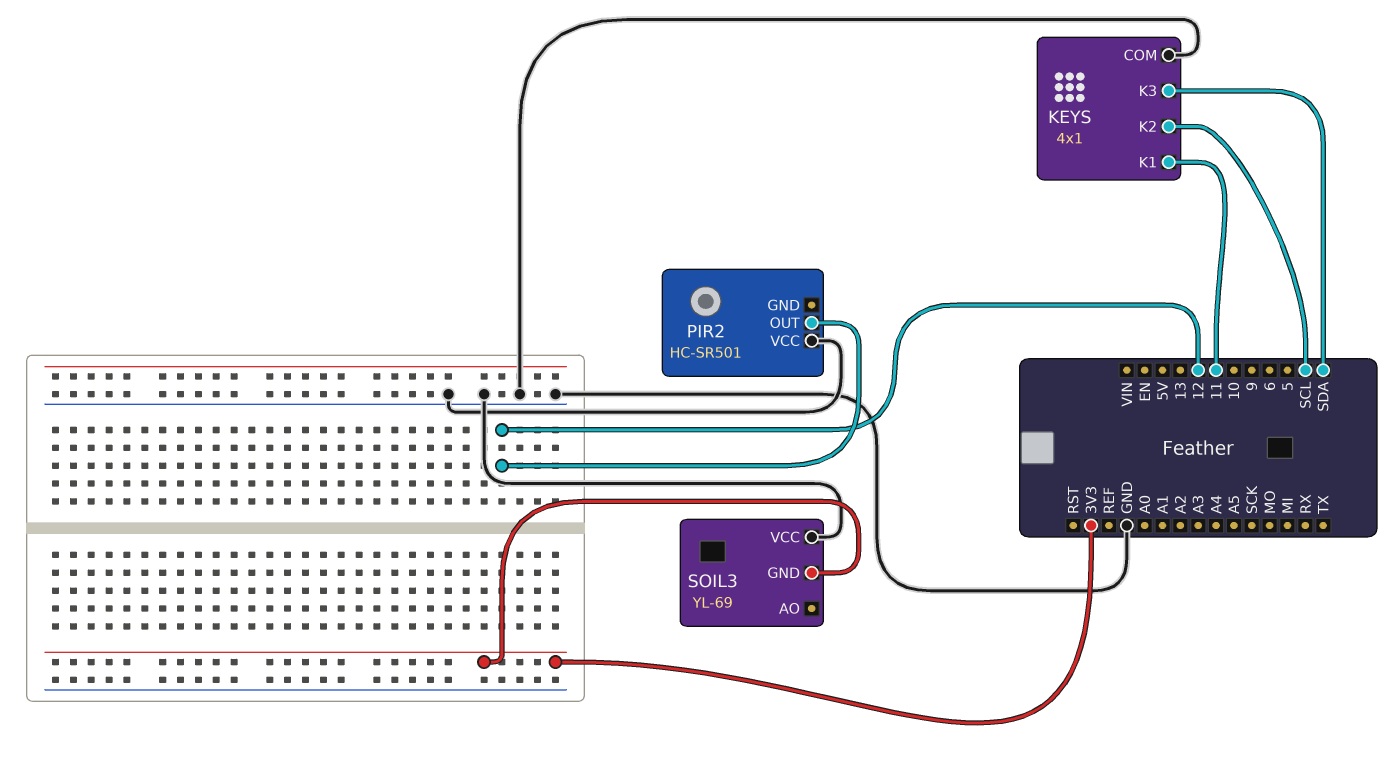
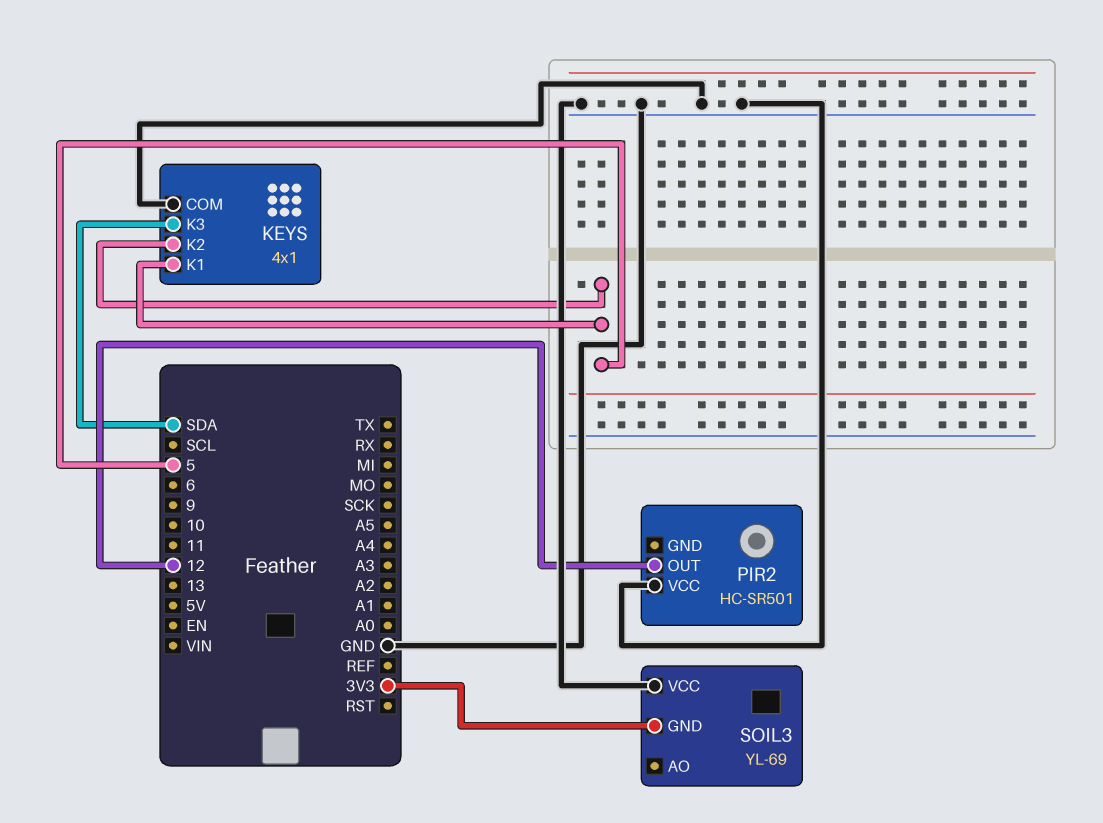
KEYS pin K1: 11 -> 5
KEYS pin K2: SCL -> 5

